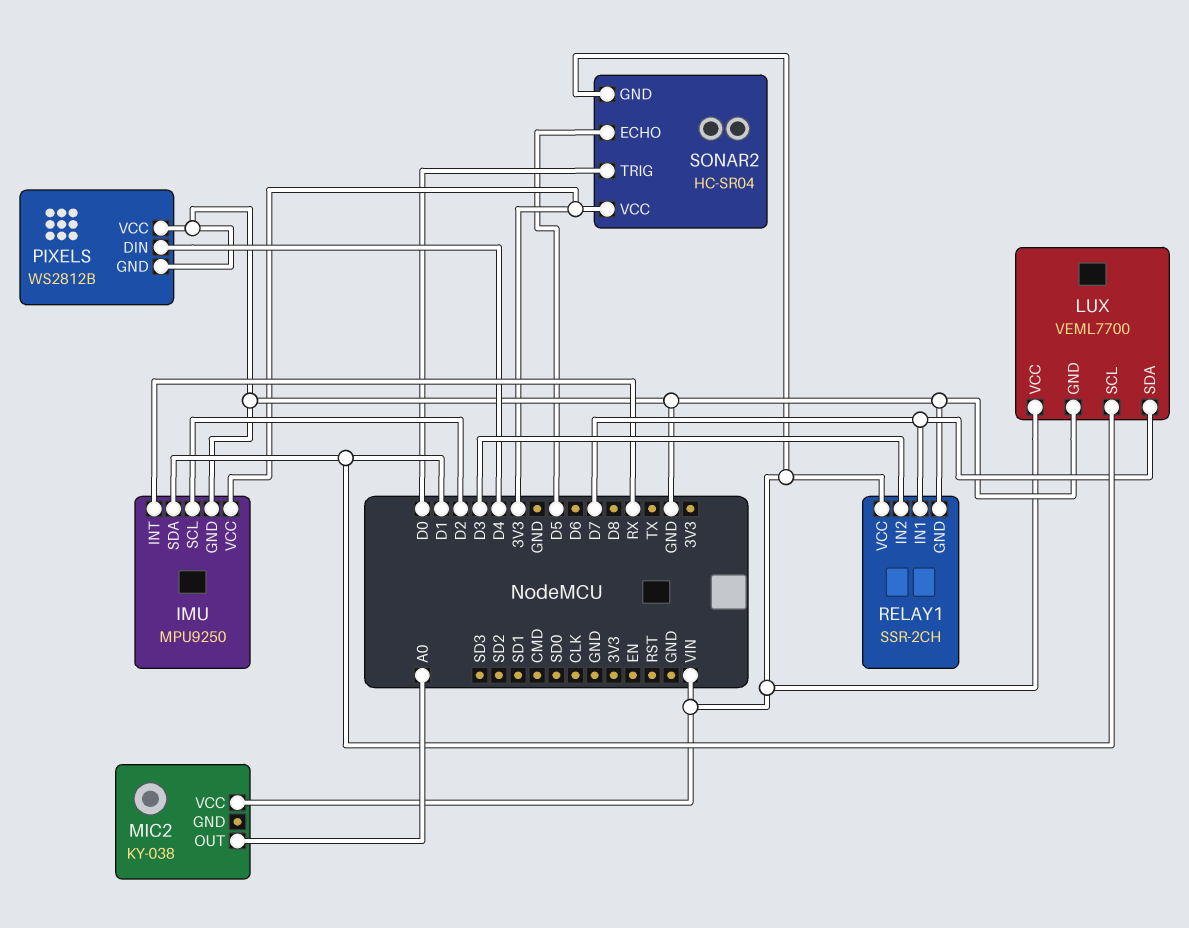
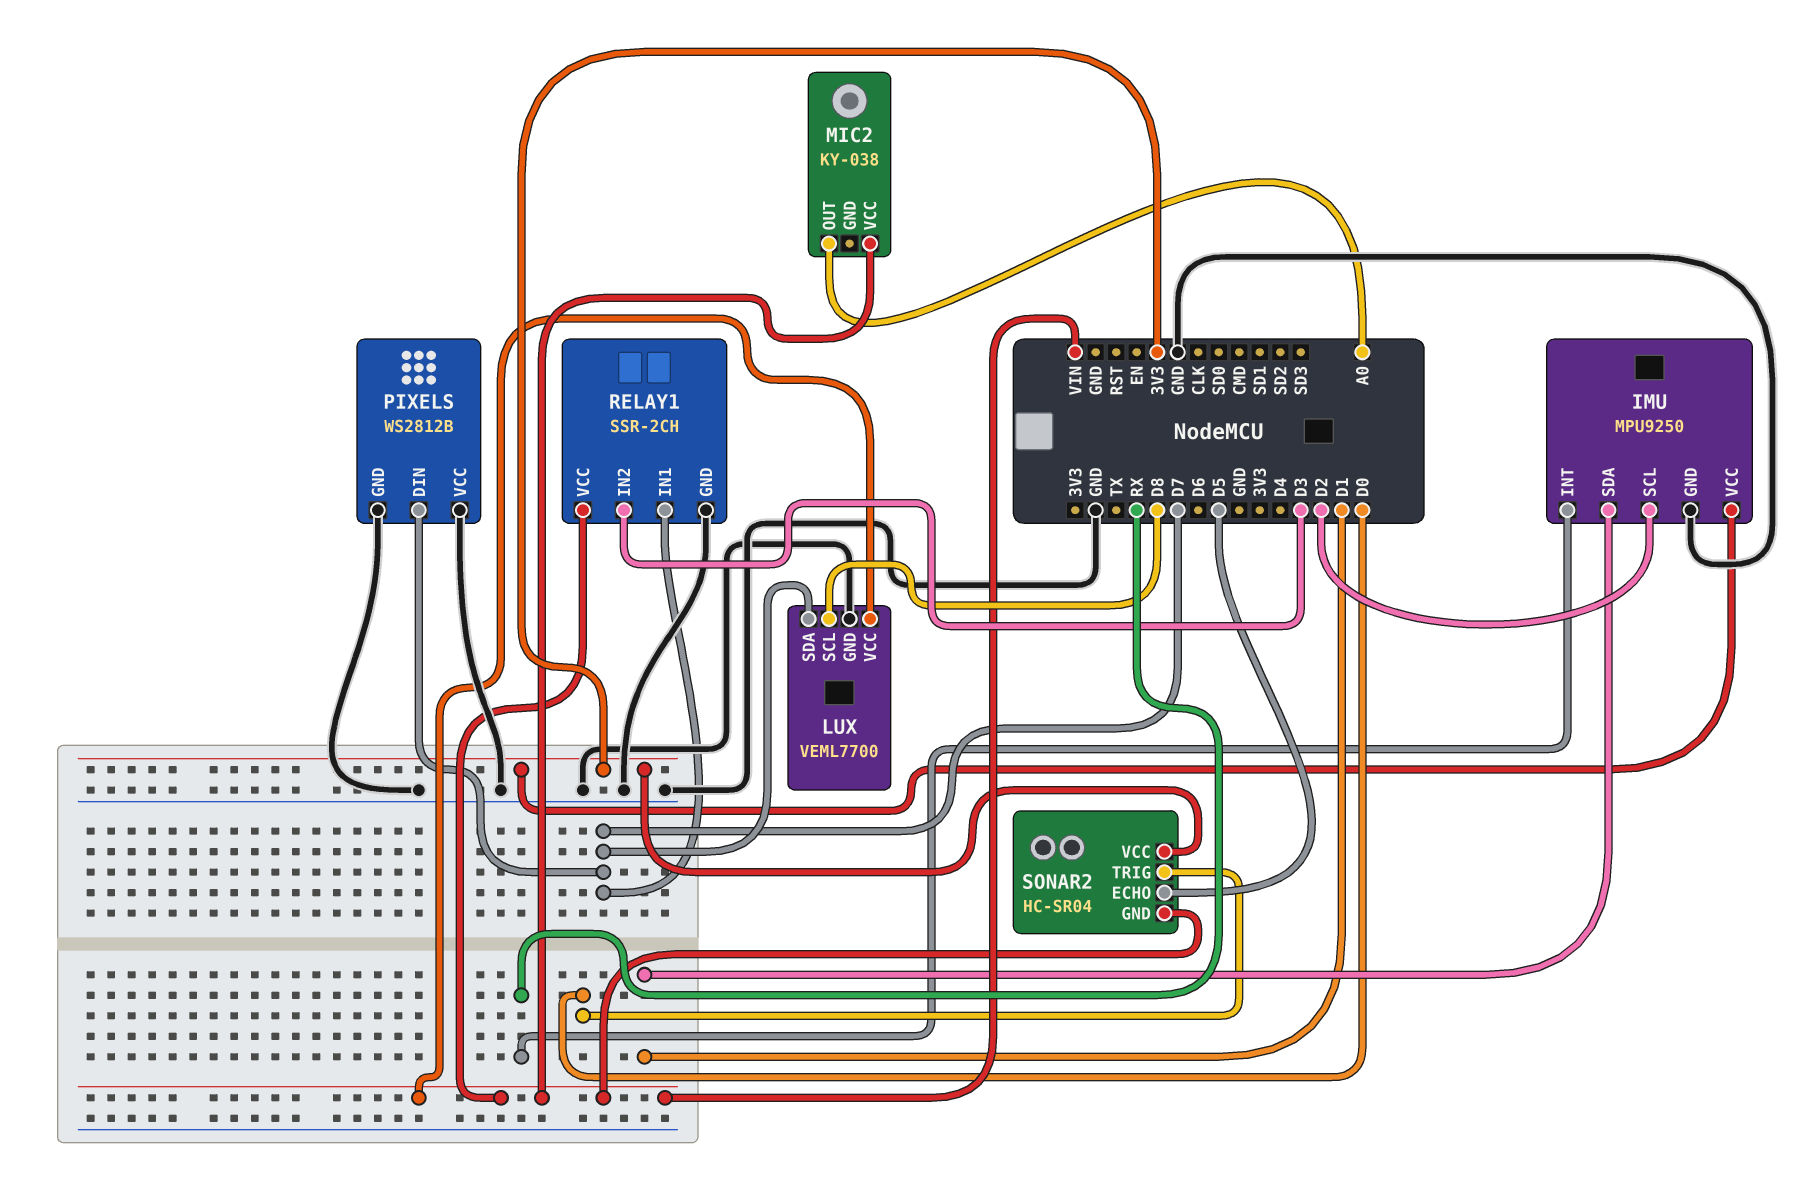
LUX pin SCL: D1 -> D8
PIXELS pin DIN: D4 -> D7

